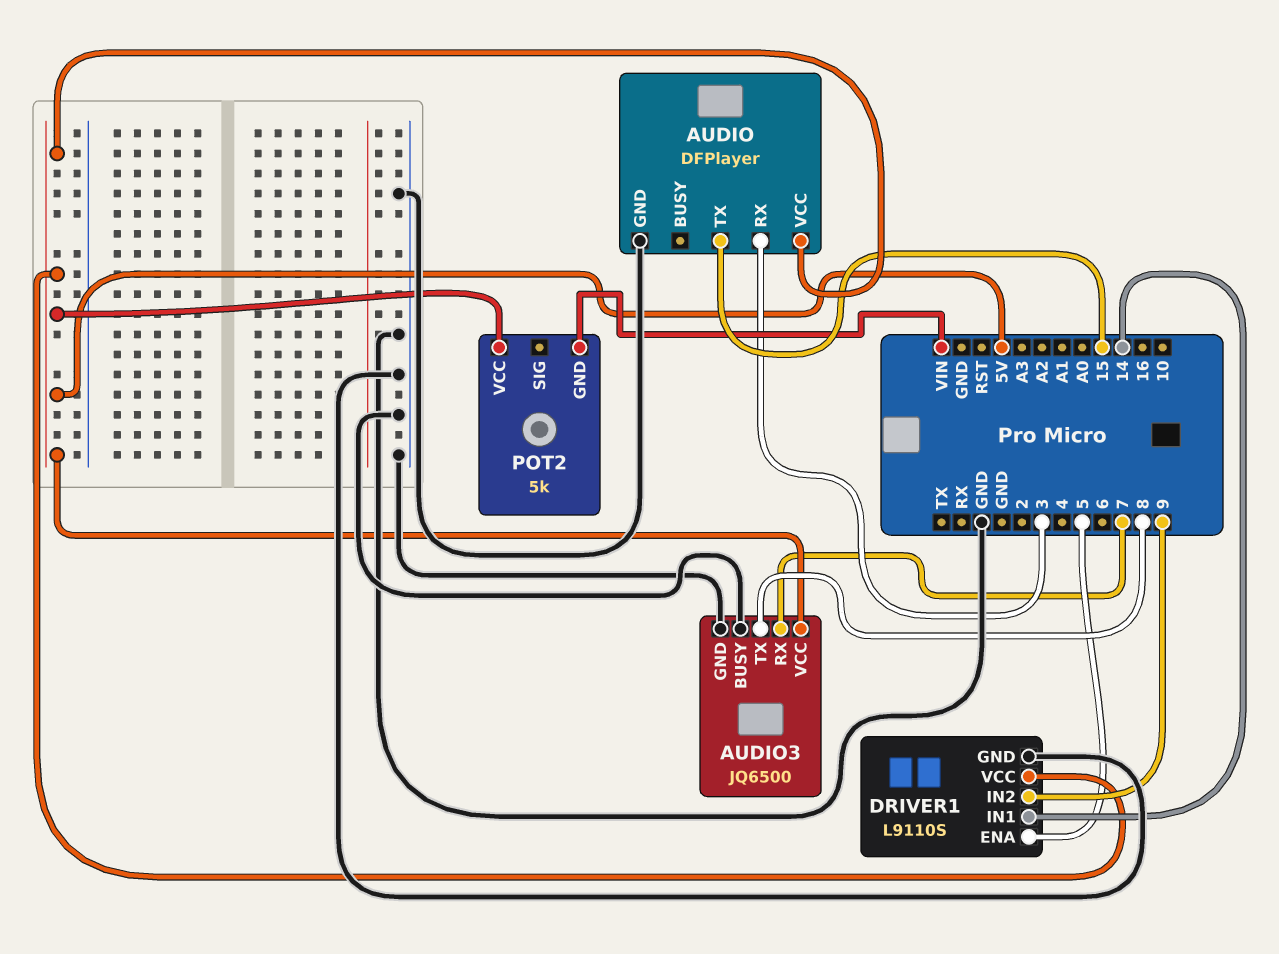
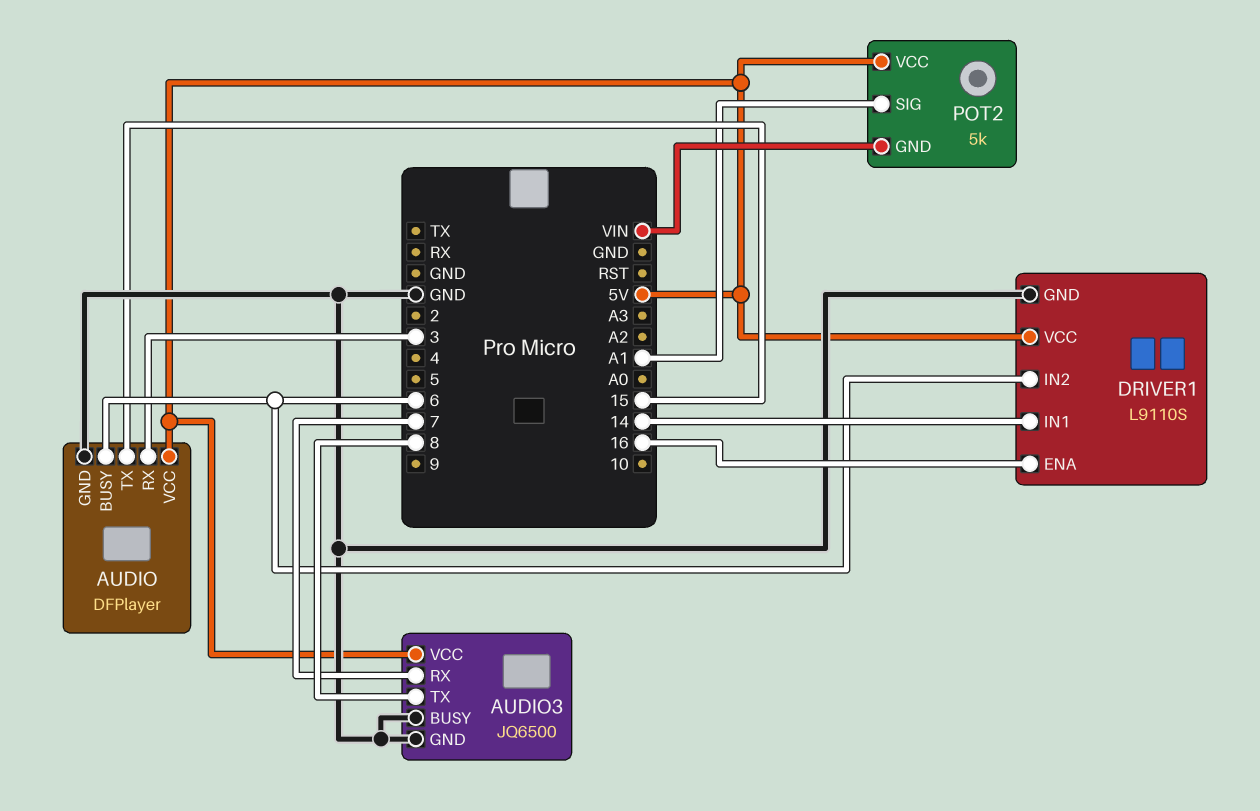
AUDIO pin BUSY: none -> 6
DRIVER1 pin ENA: 5 -> 16
DRIVER1 pin IN2: 9 -> 6
POT2 pin SIG: none -> A1

